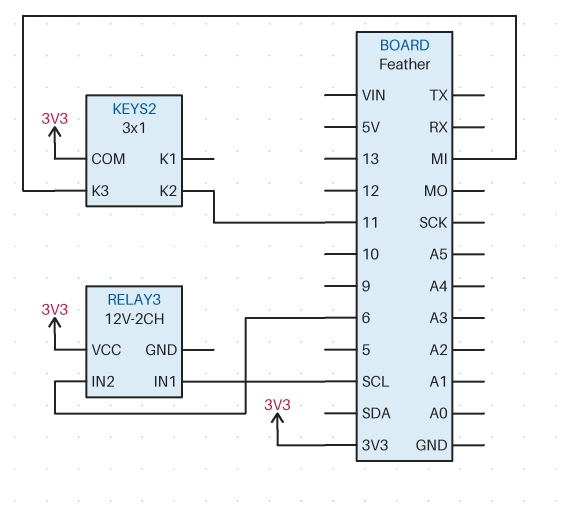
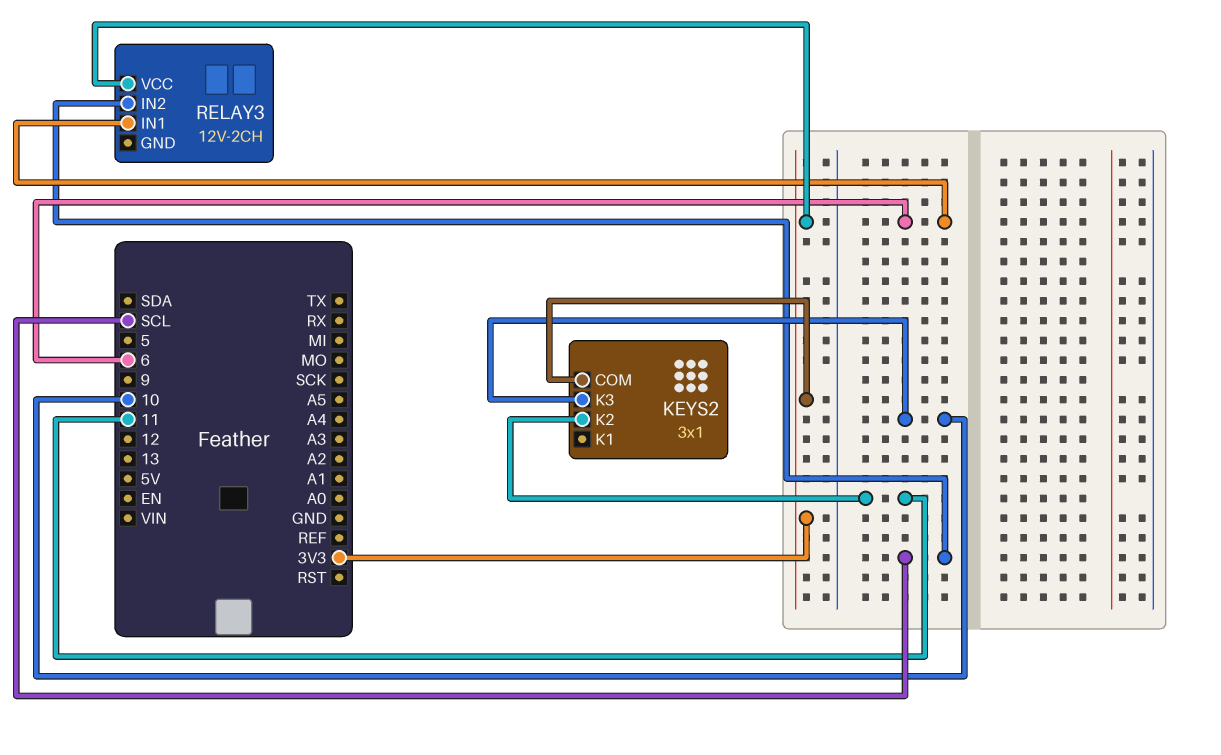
KEYS2 pin K3: MI -> 10
RELAY3 pin IN1: SCL -> 6
RELAY3 pin IN2: 6 -> SCL

